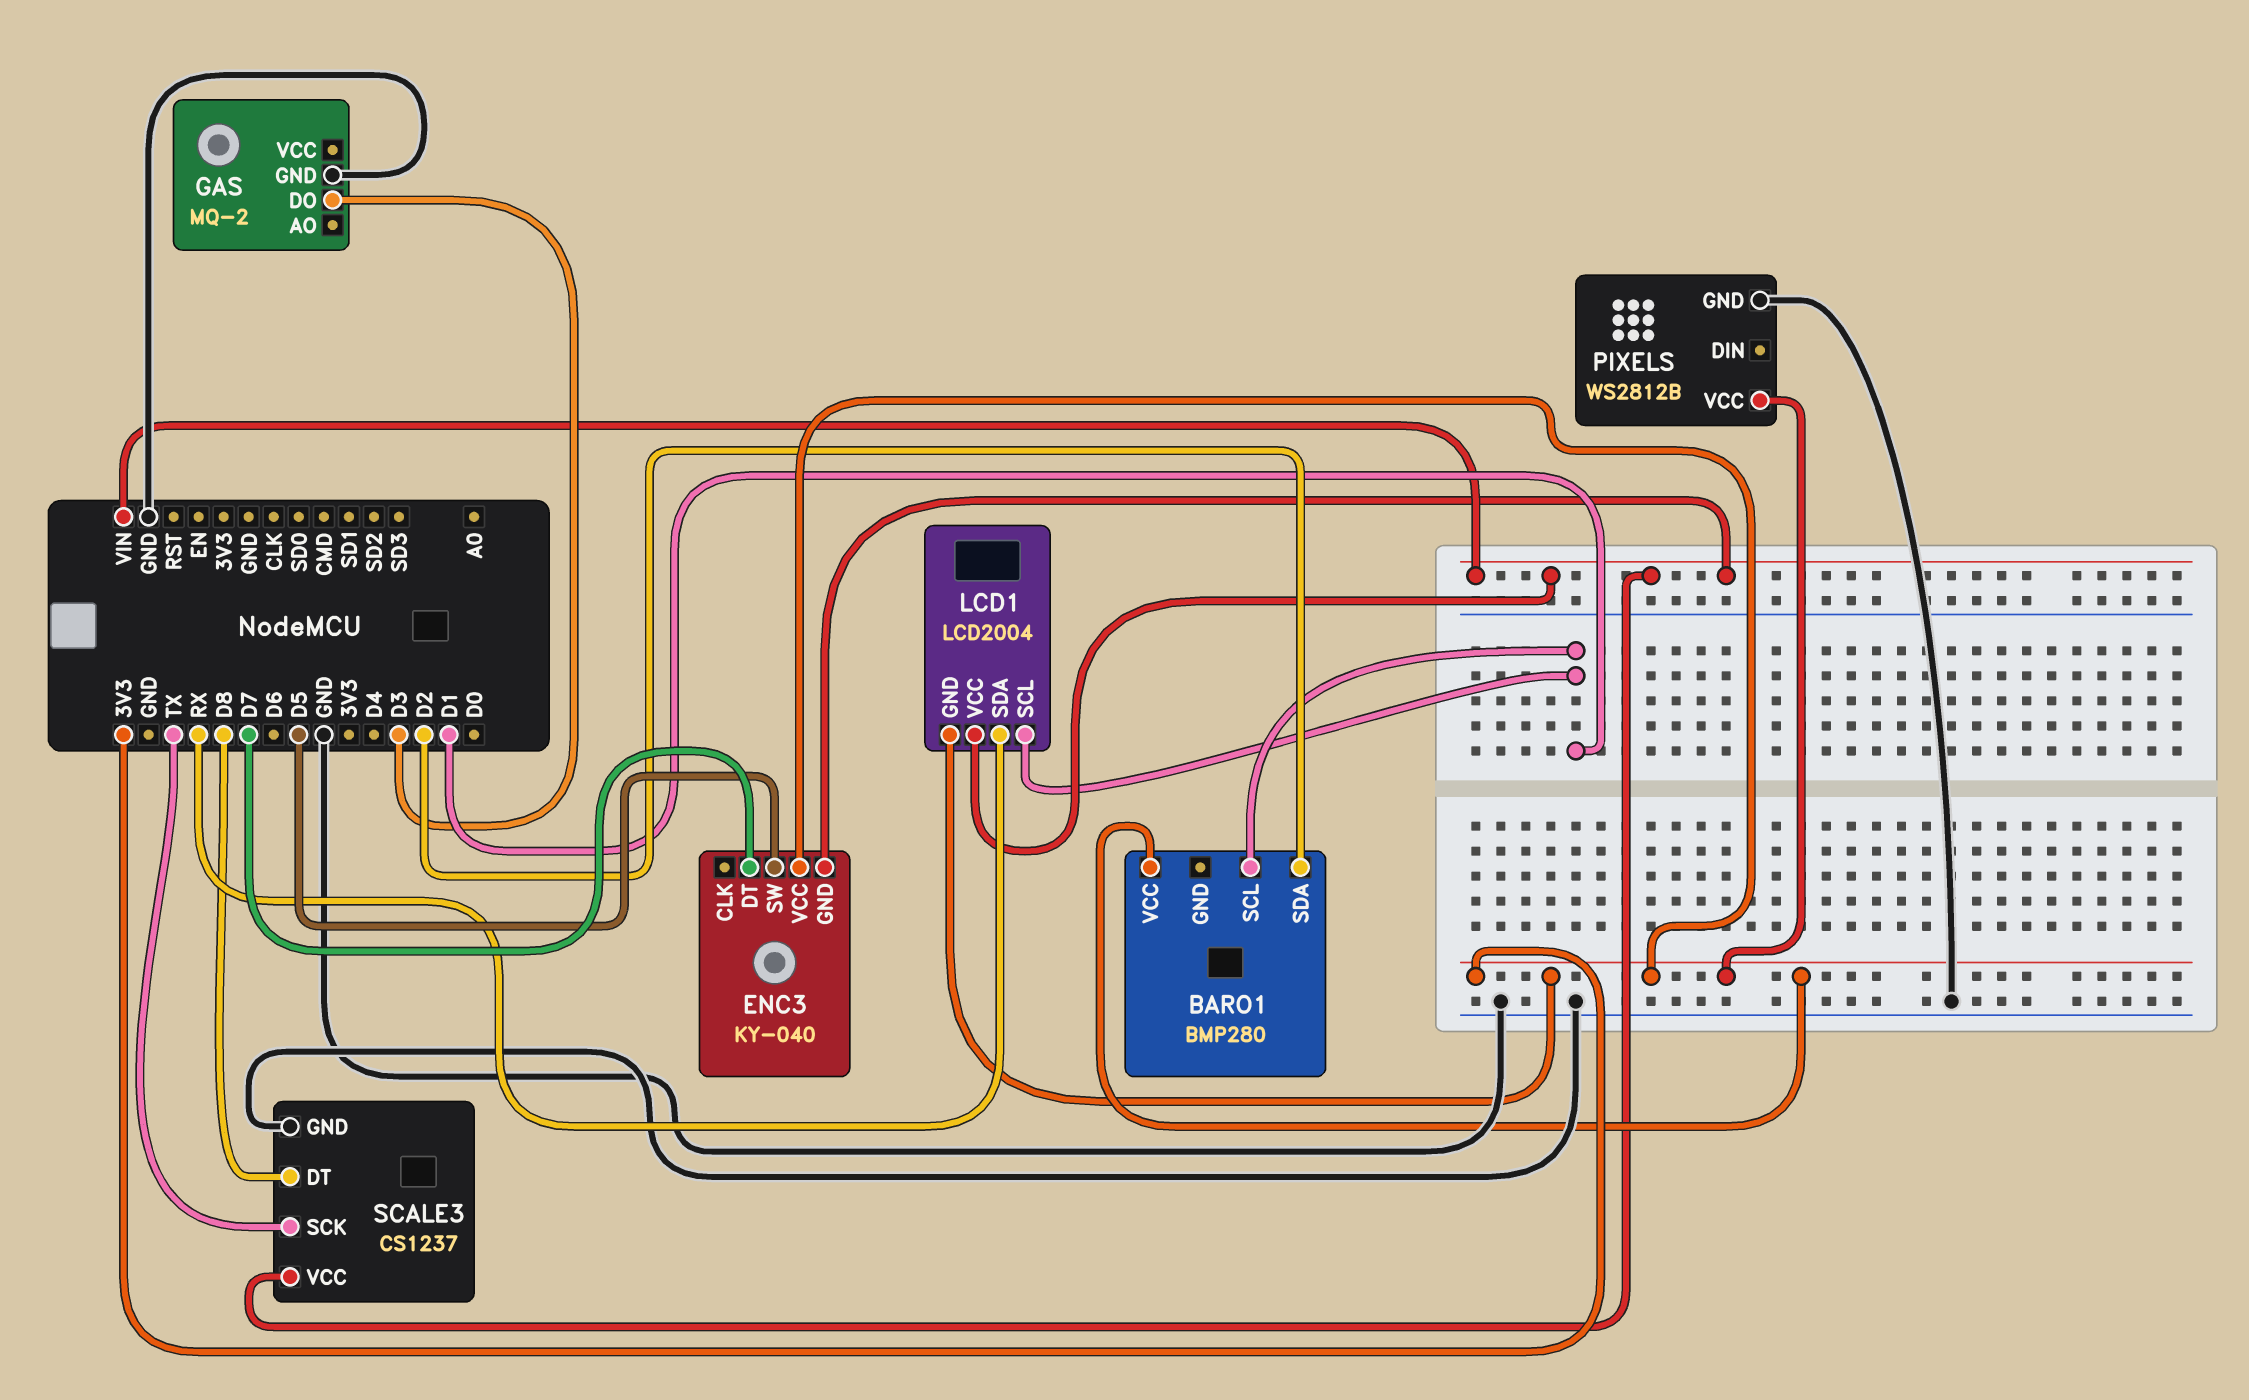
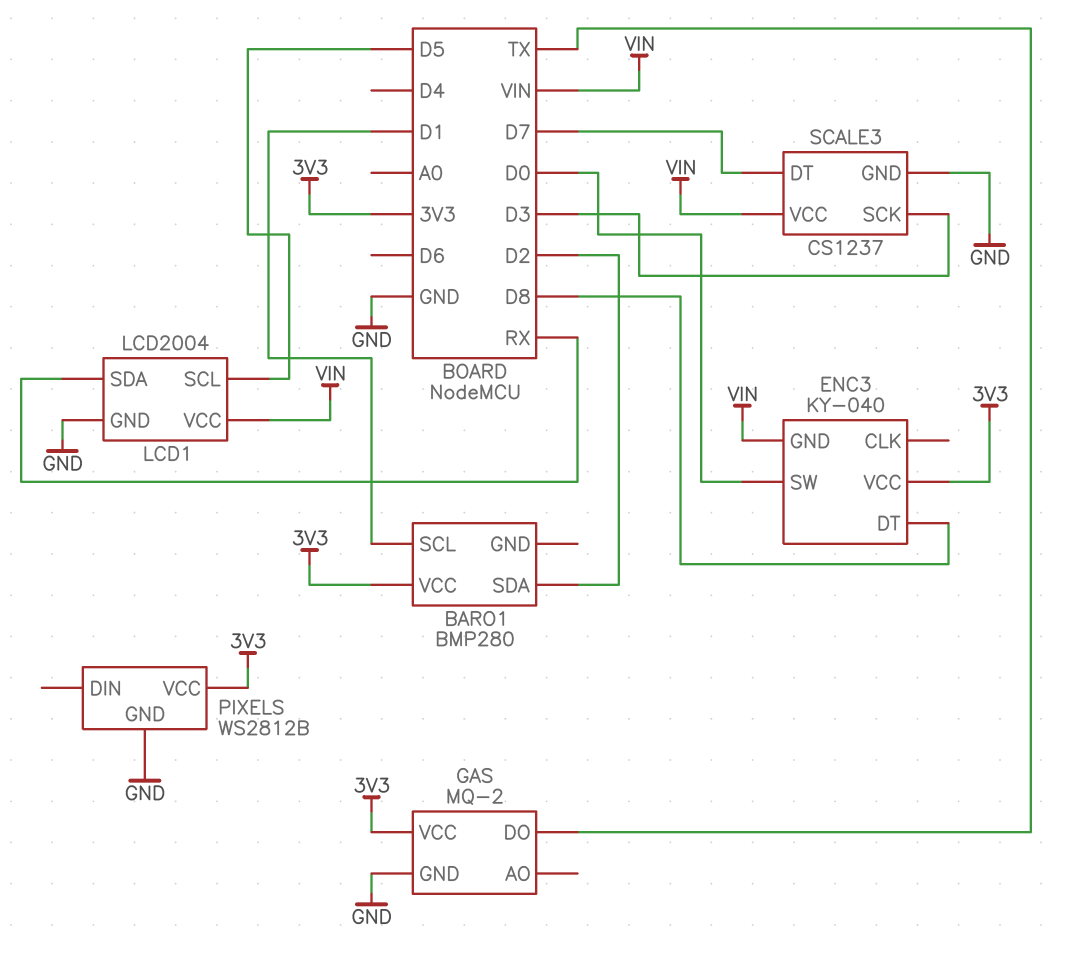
ENC3 pin DT: D7 -> D8
ENC3 pin SW: D5 -> D0
GAS pin DO: D3 -> TX
GAS pin VCC: none -> 3V3
LCD1 pin GND: 3V3 -> GND
LCD1 pin SCL: D1 -> D5
SCALE3 pin DT: D8 -> D7
SCALE3 pin SCK: TX -> D3

